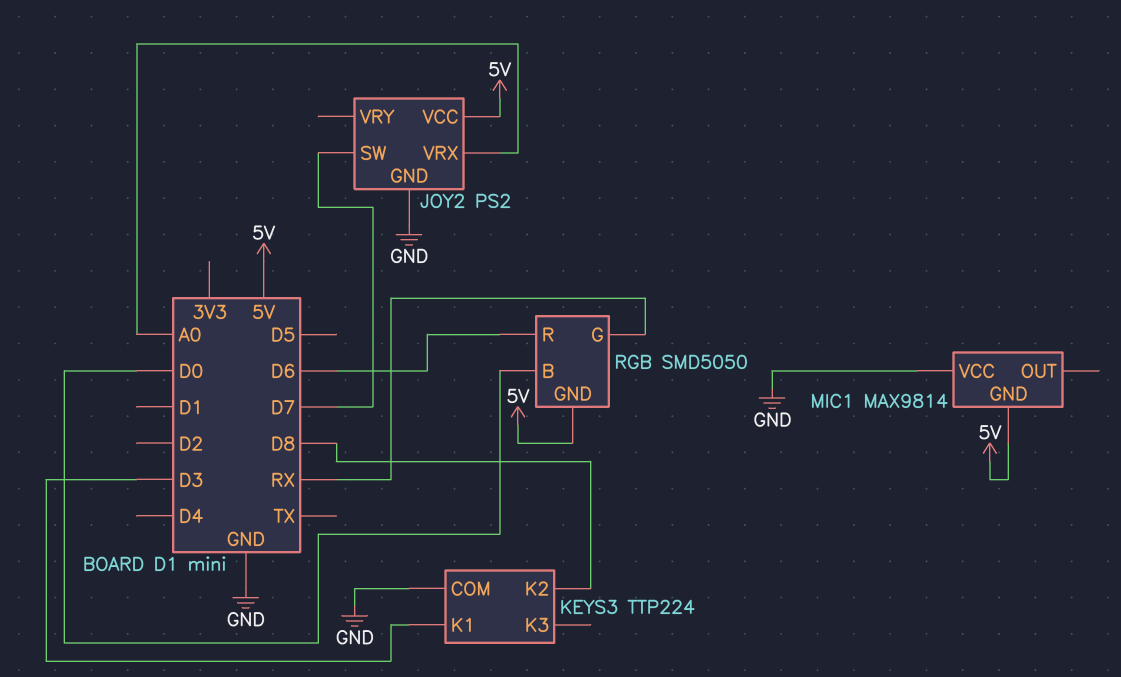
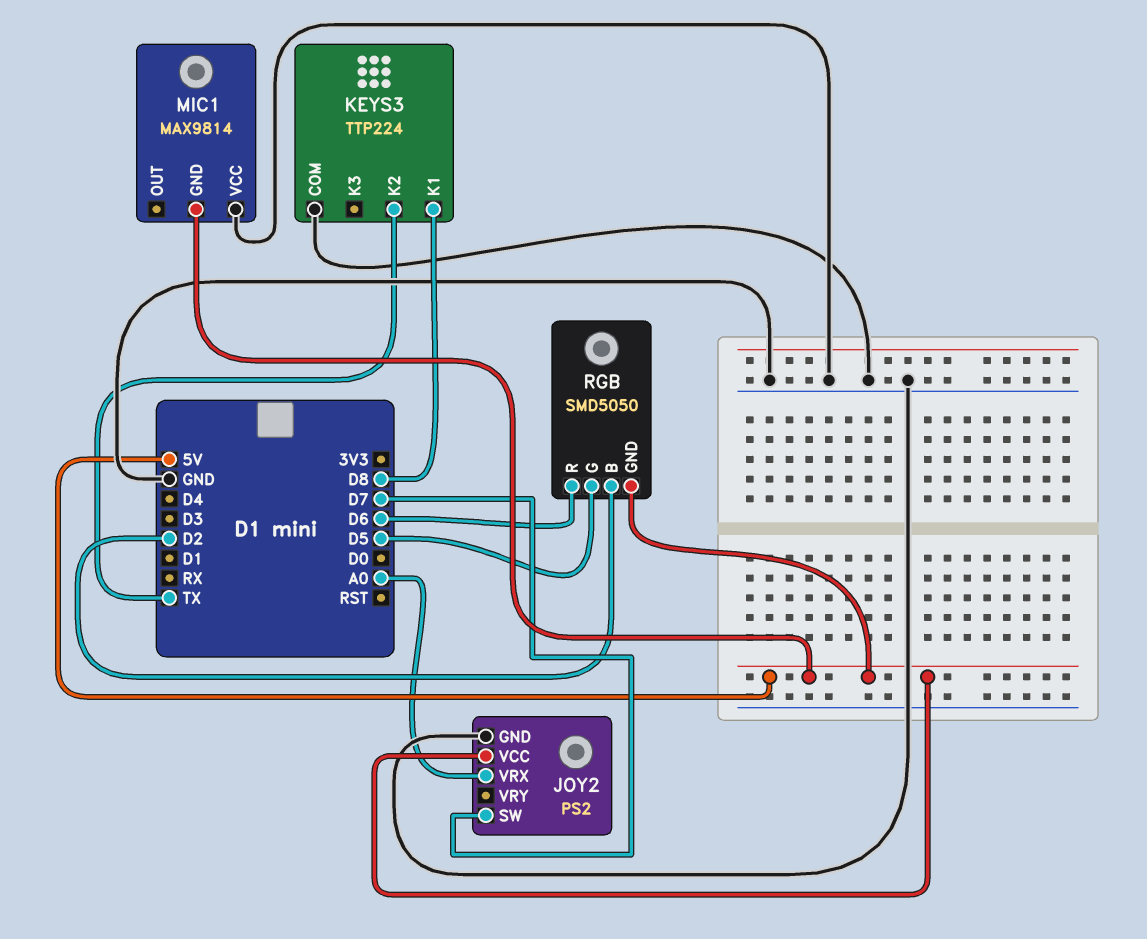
KEYS3 pin K1: D3 -> D8
KEYS3 pin K2: D8 -> TX
RGB pin B: D0 -> D2
RGB pin G: RX -> D5

